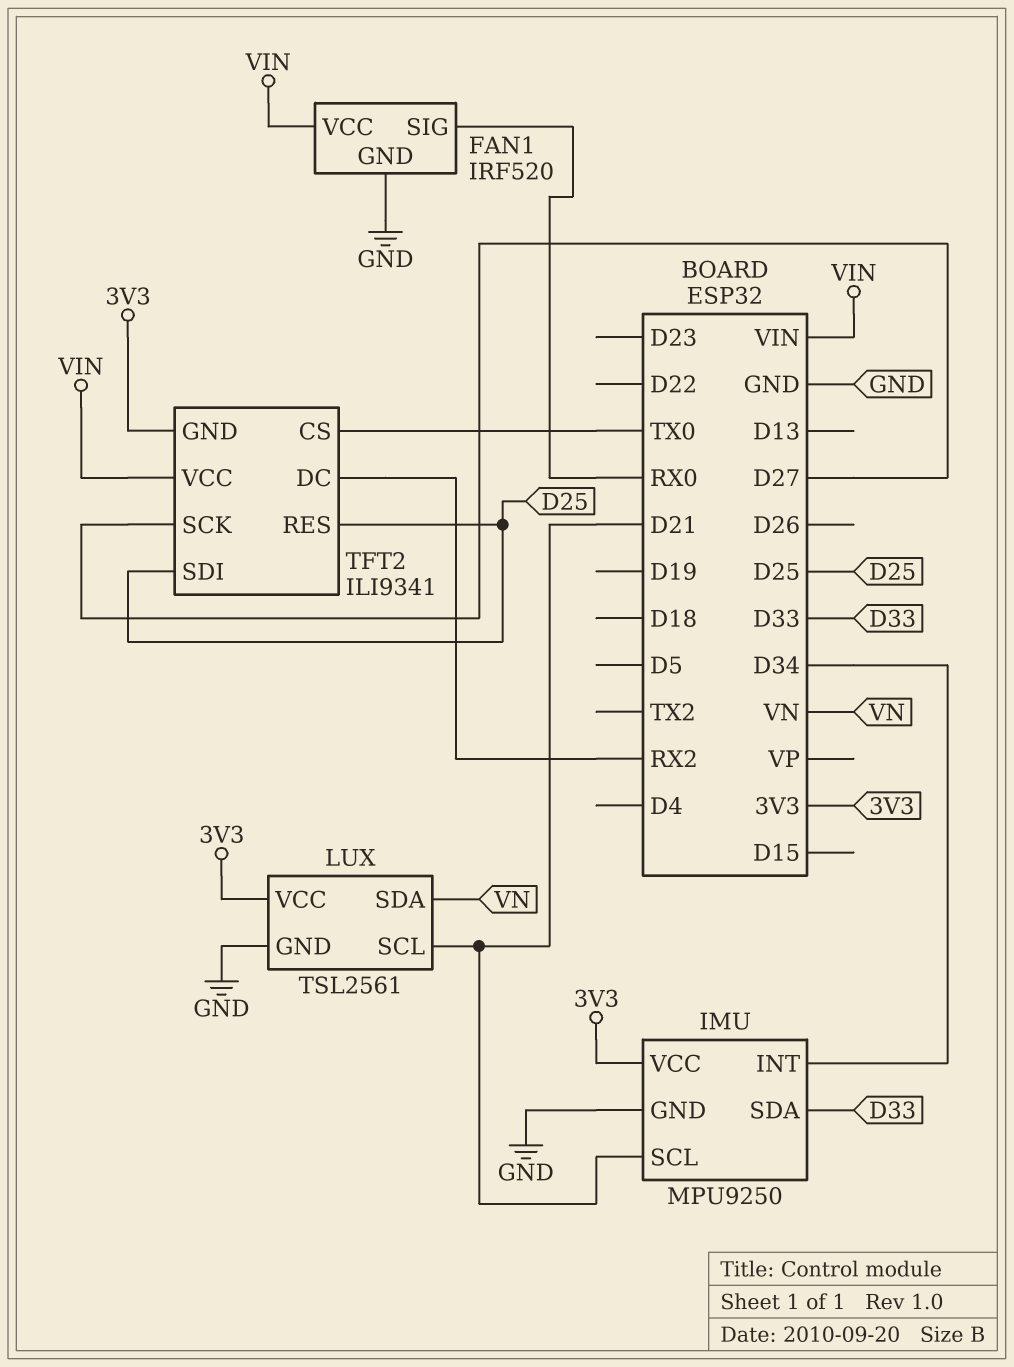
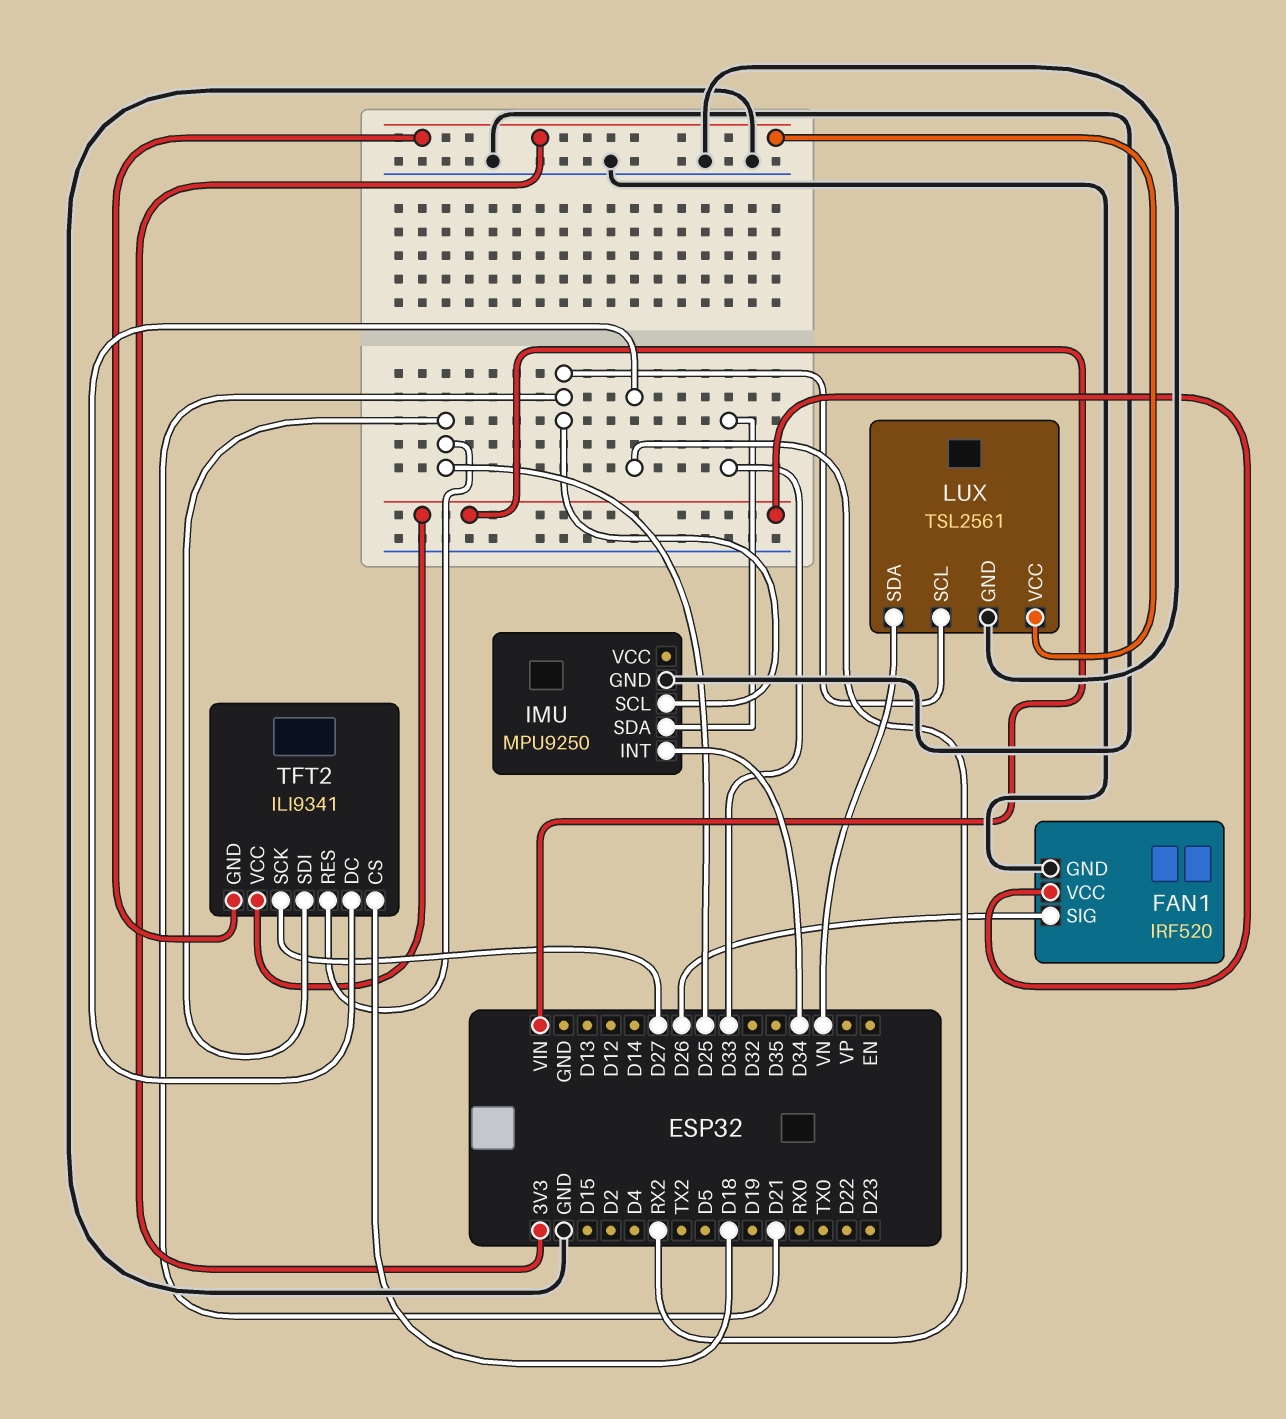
FAN1 pin SIG: RX0 -> D26
IMU pin VCC: 3V3 -> none
TFT2 pin CS: TX0 -> D18

